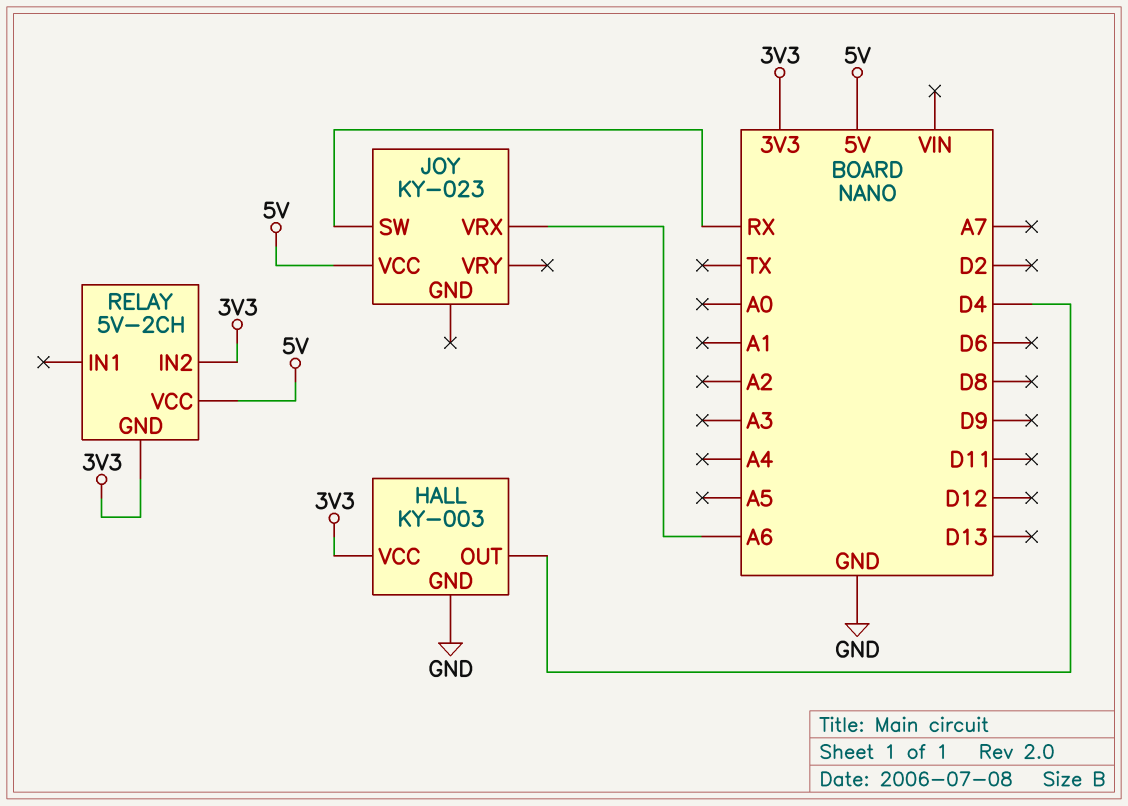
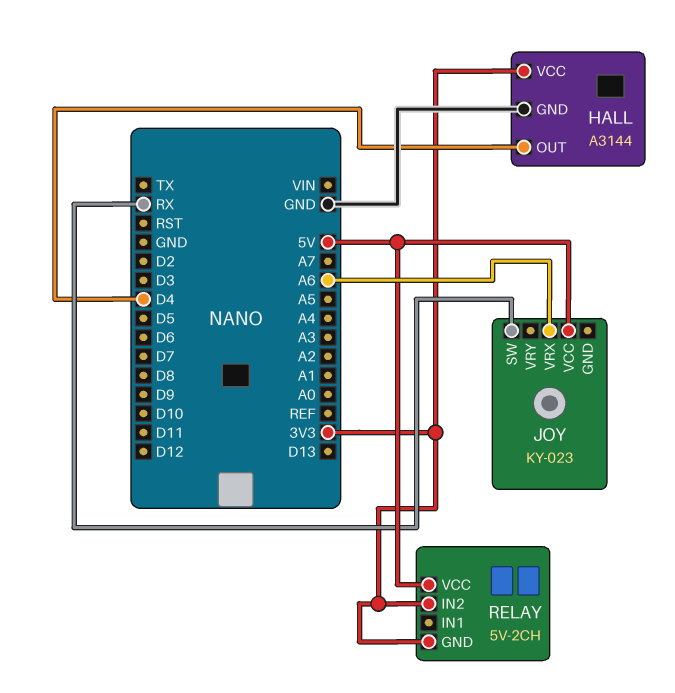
HALL: KY-003 -> A3144

